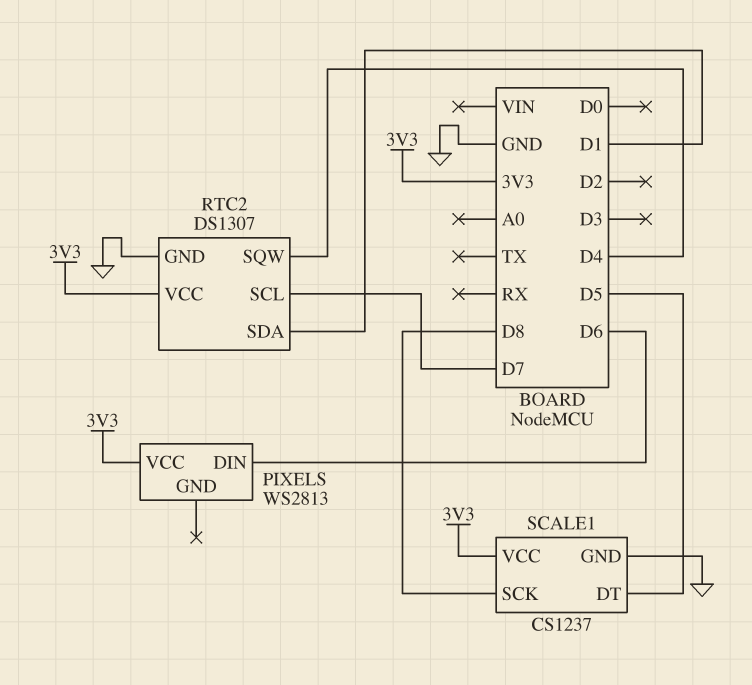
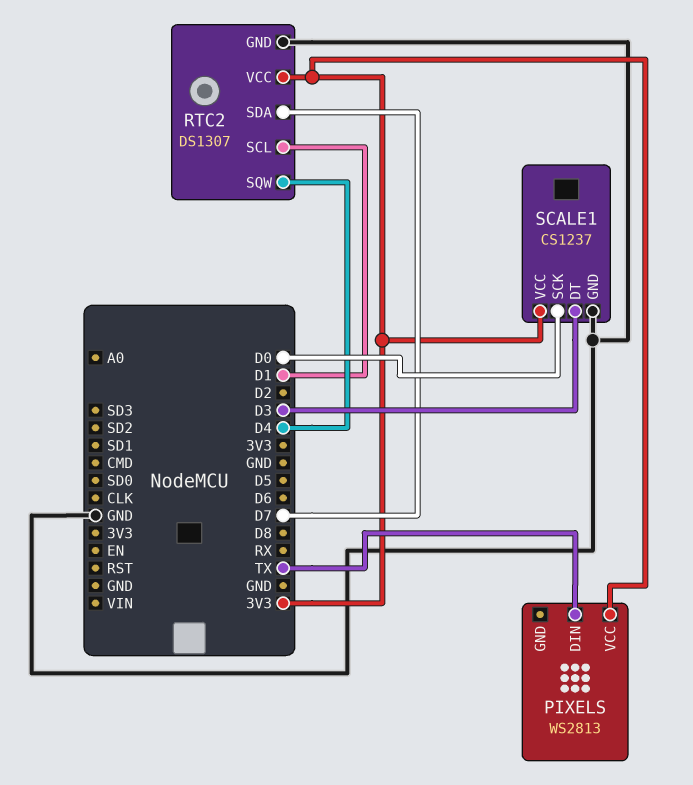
PIXELS pin DIN: D6 -> TX
RTC2 pin SCL: D7 -> D1
RTC2 pin SDA: D1 -> D7
SCALE1 pin DT: D5 -> D3
SCALE1 pin SCK: D8 -> D0

